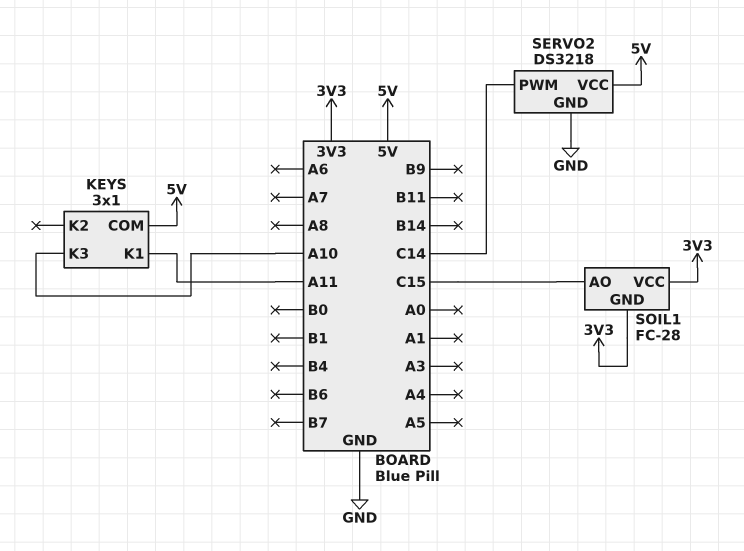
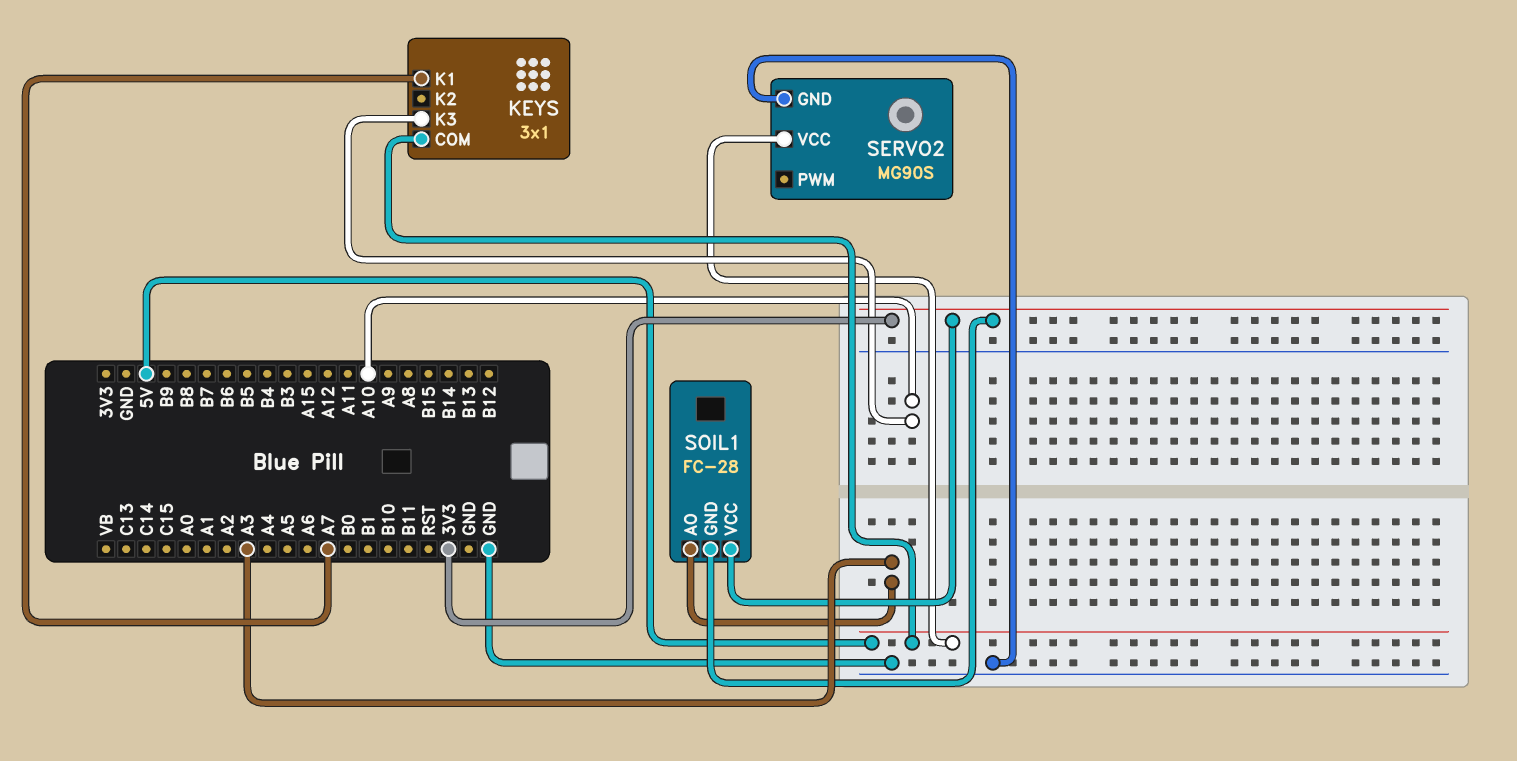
KEYS pin K1: A11 -> A7
SERVO2: DS3218 -> MG90S
SERVO2 pin PWM: C14 -> none
SOIL1 pin AO: C15 -> A3

